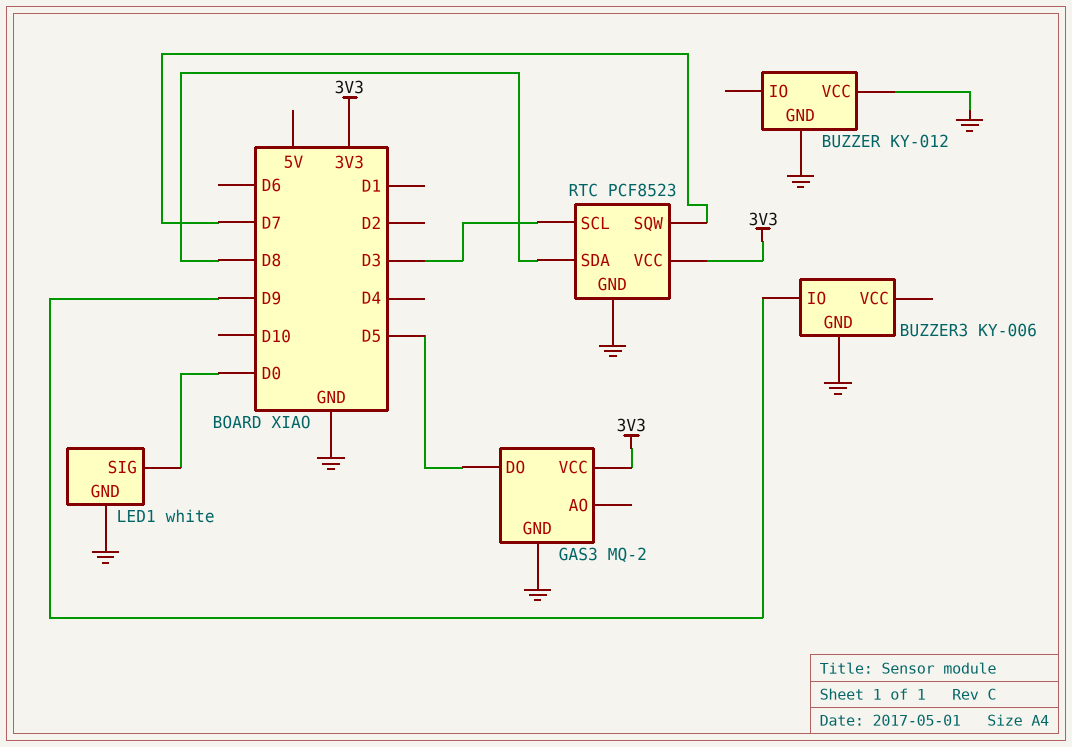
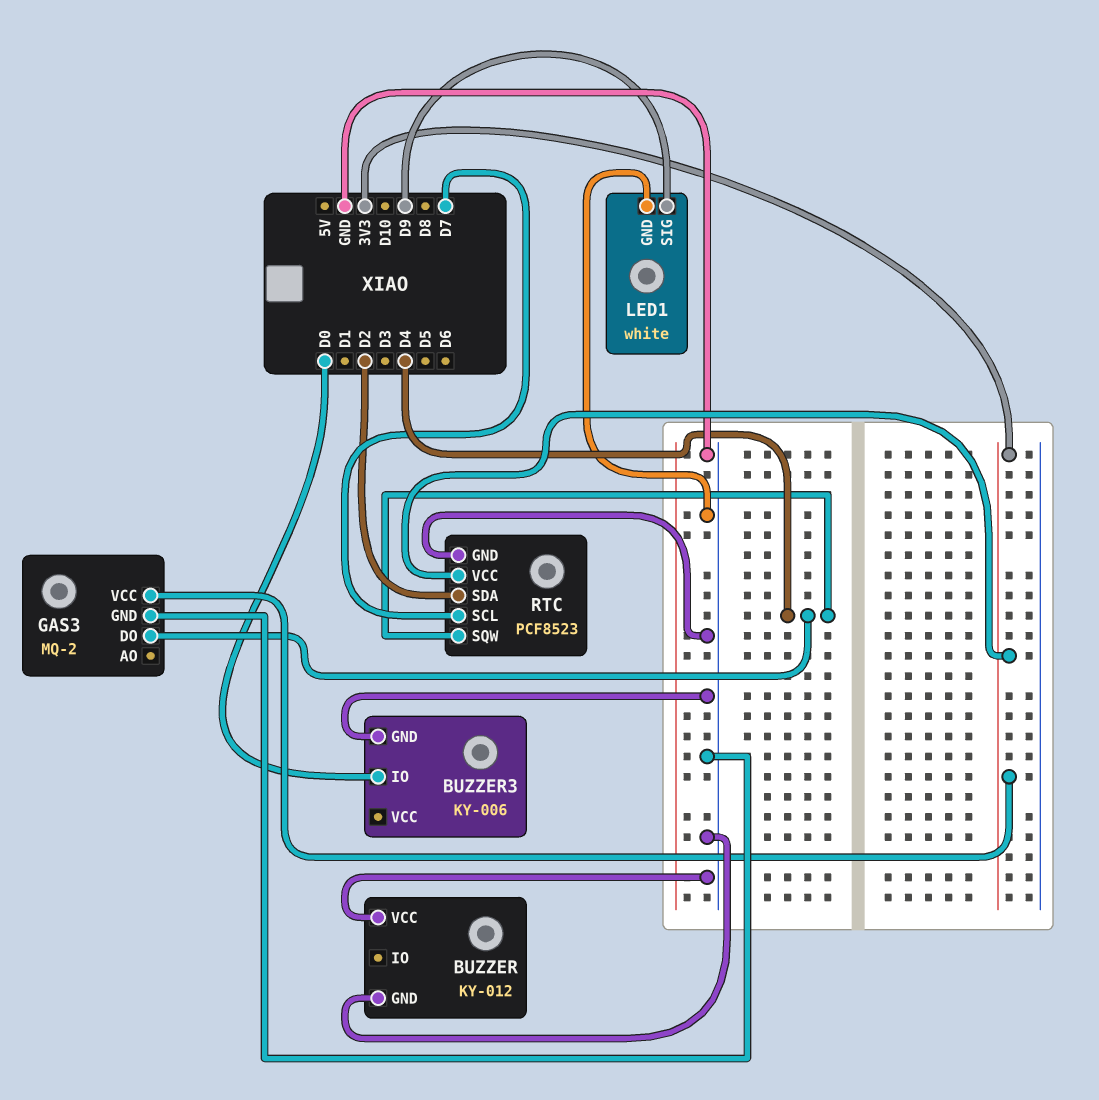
BUZZER3 pin IO: D9 -> D0
GAS3 pin DO: D5 -> D4
LED1 pin SIG: D0 -> D9
RTC pin SCL: D3 -> D7
RTC pin SDA: D8 -> D2
RTC pin SQW: D7 -> D4

